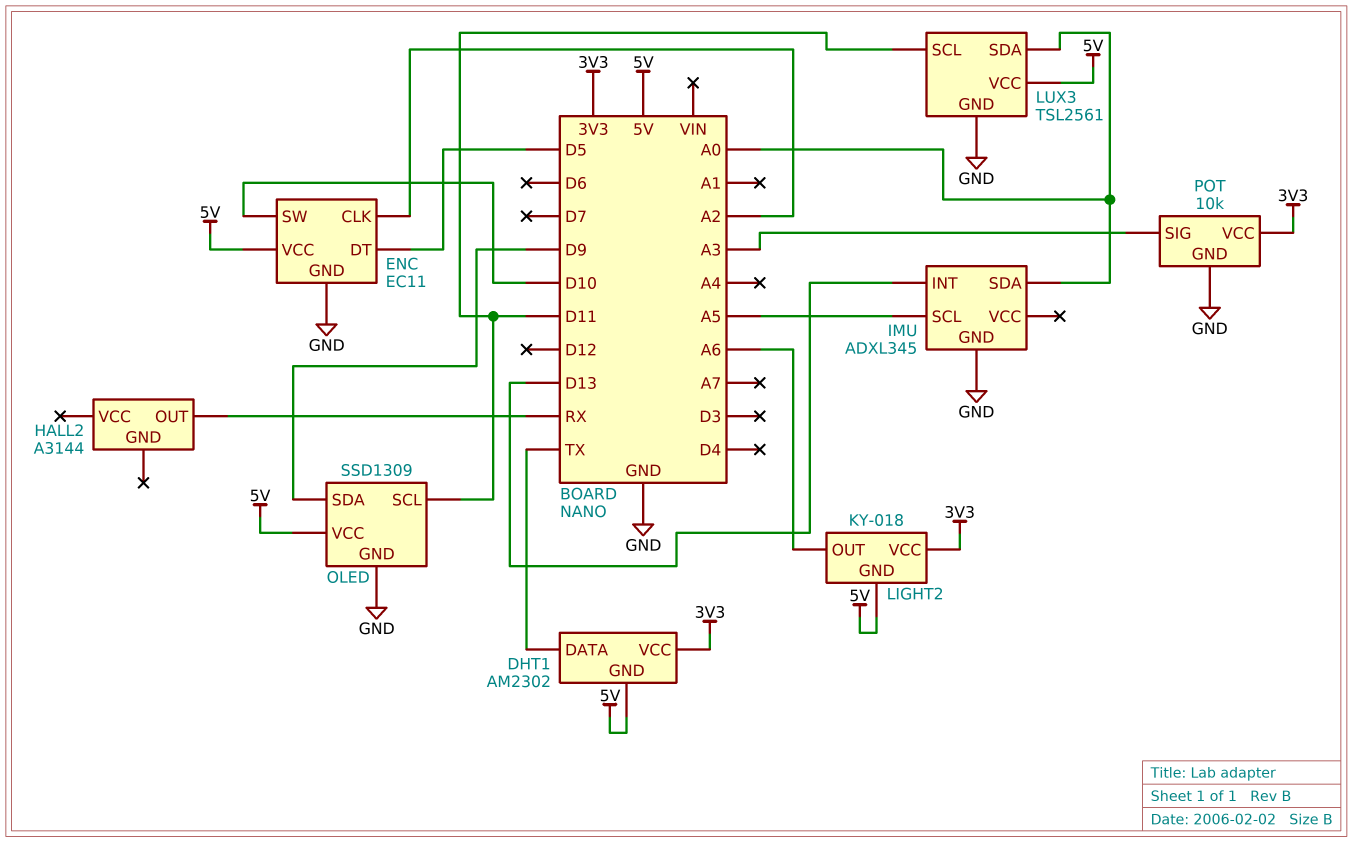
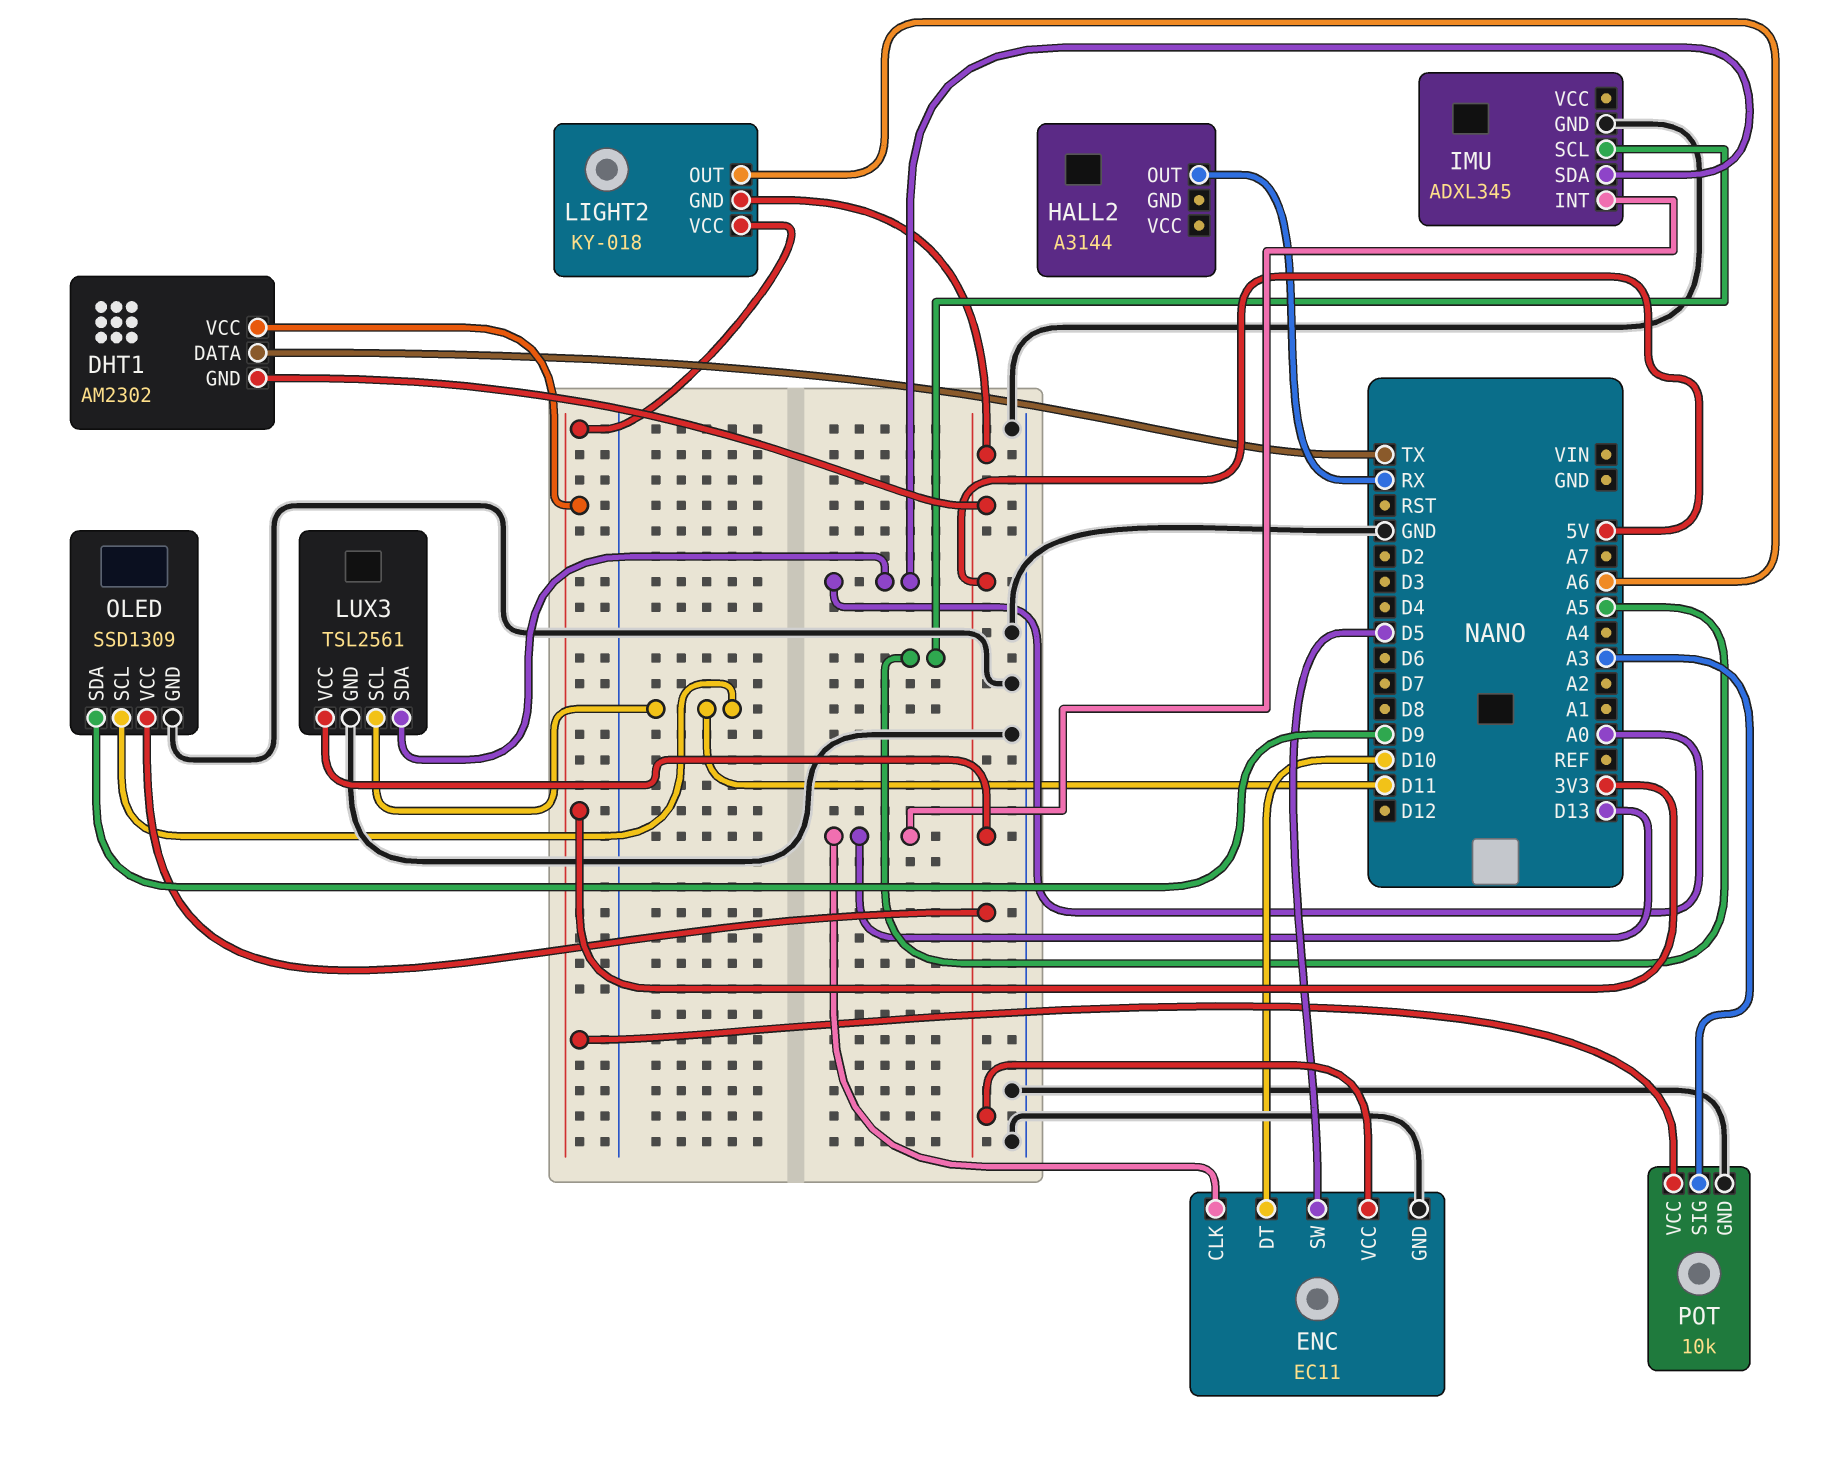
ENC pin CLK: A2 -> D13
ENC pin DT: D5 -> D10
ENC pin SW: D10 -> D5

